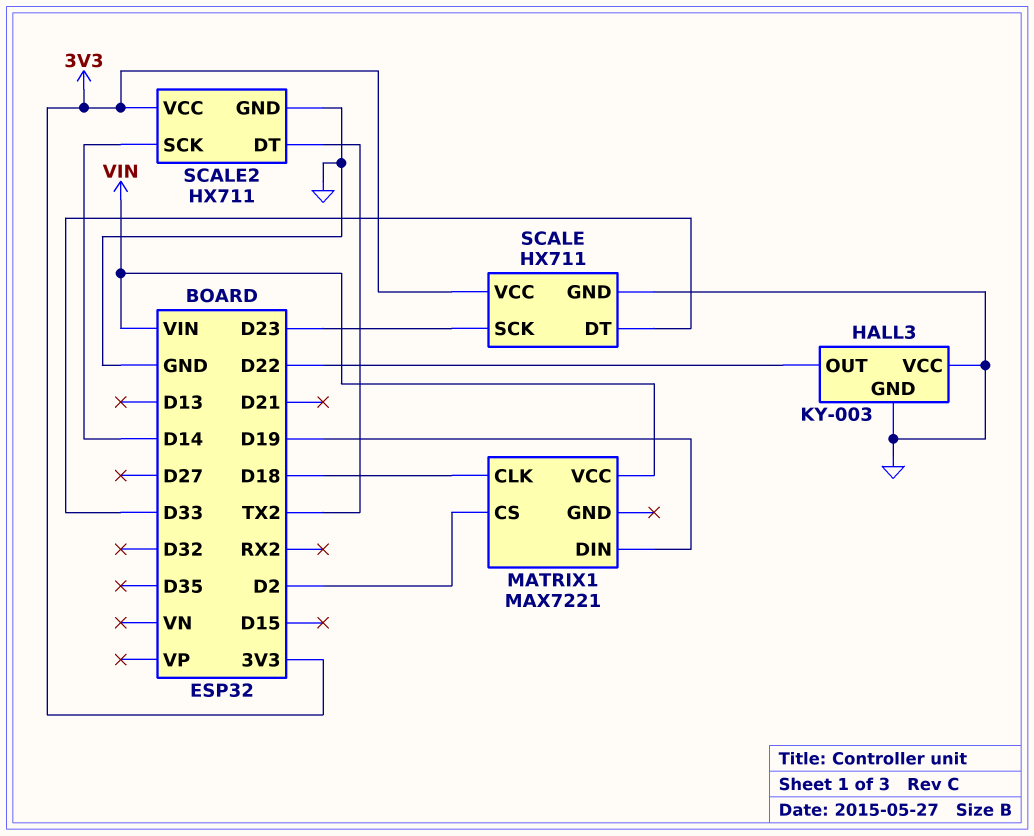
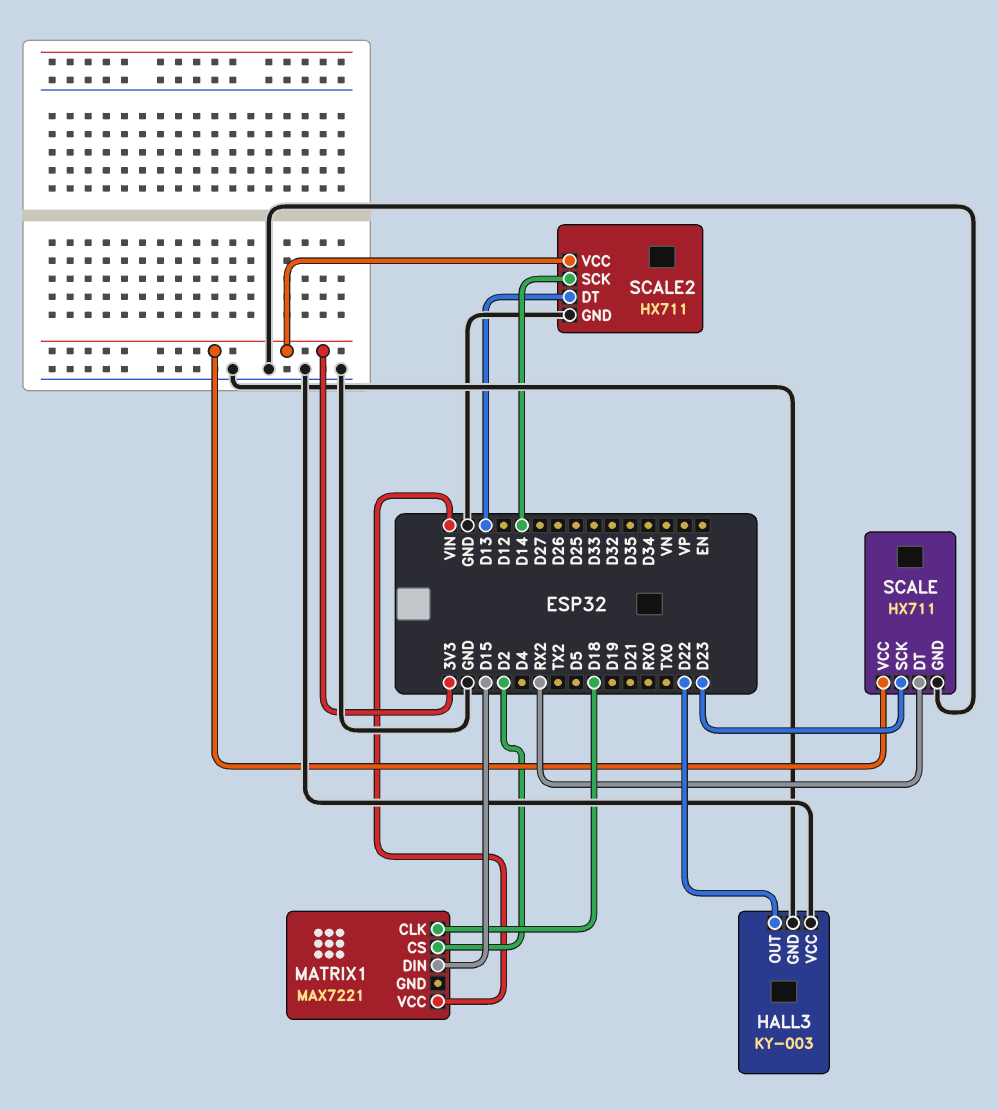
MATRIX1 pin DIN: D19 -> D15
SCALE pin DT: D33 -> RX2
SCALE2 pin DT: TX2 -> D13

